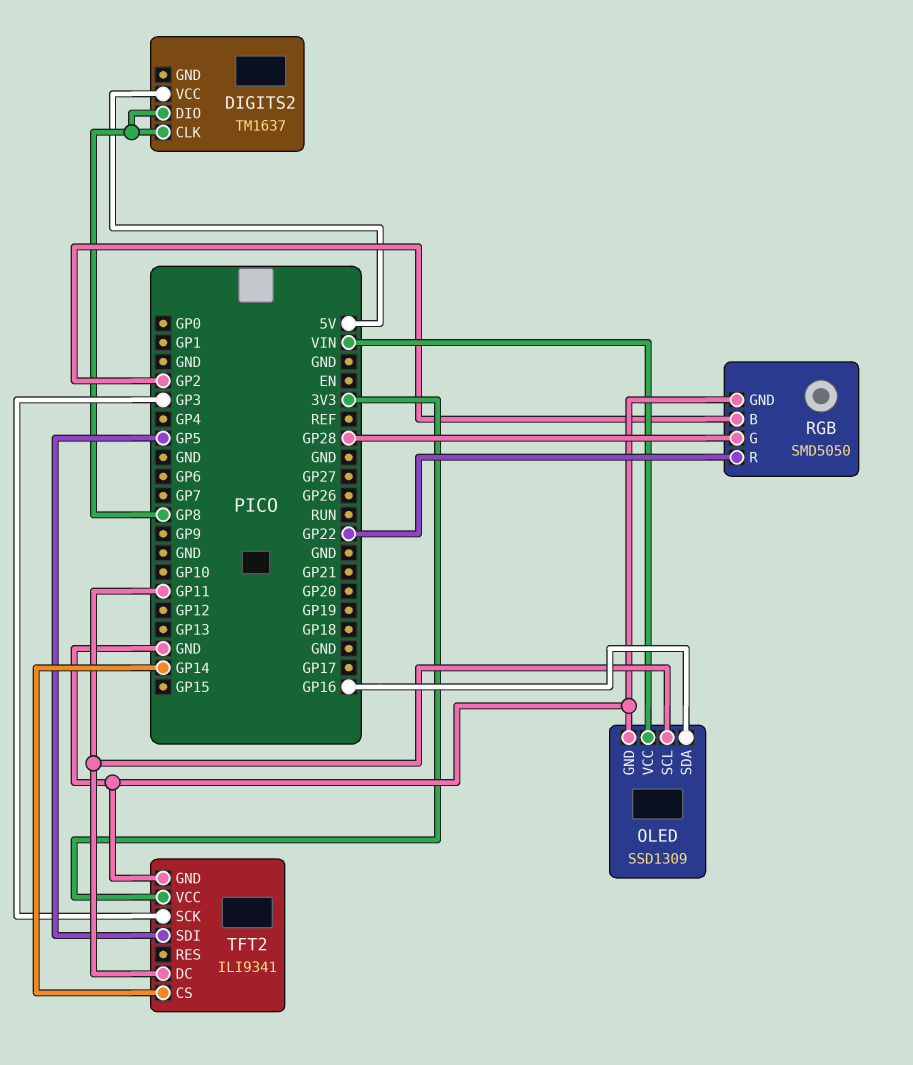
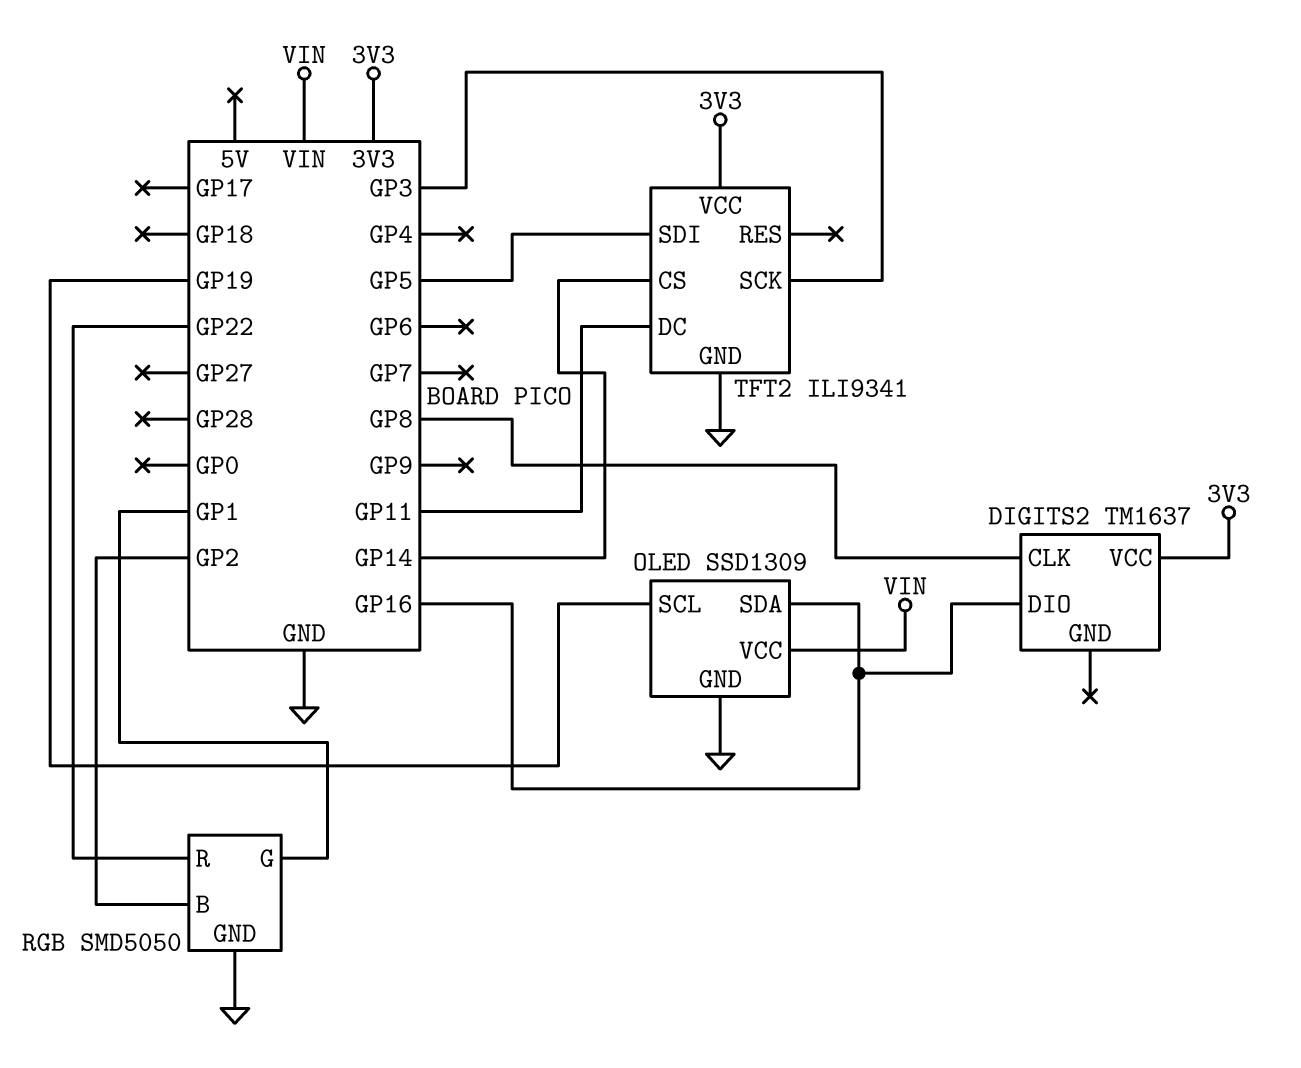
DIGITS2 pin DIO: GP8 -> GP16
DIGITS2 pin VCC: 5V -> 3V3
OLED pin SCL: GP11 -> GP19
RGB pin G: GP28 -> GP1

